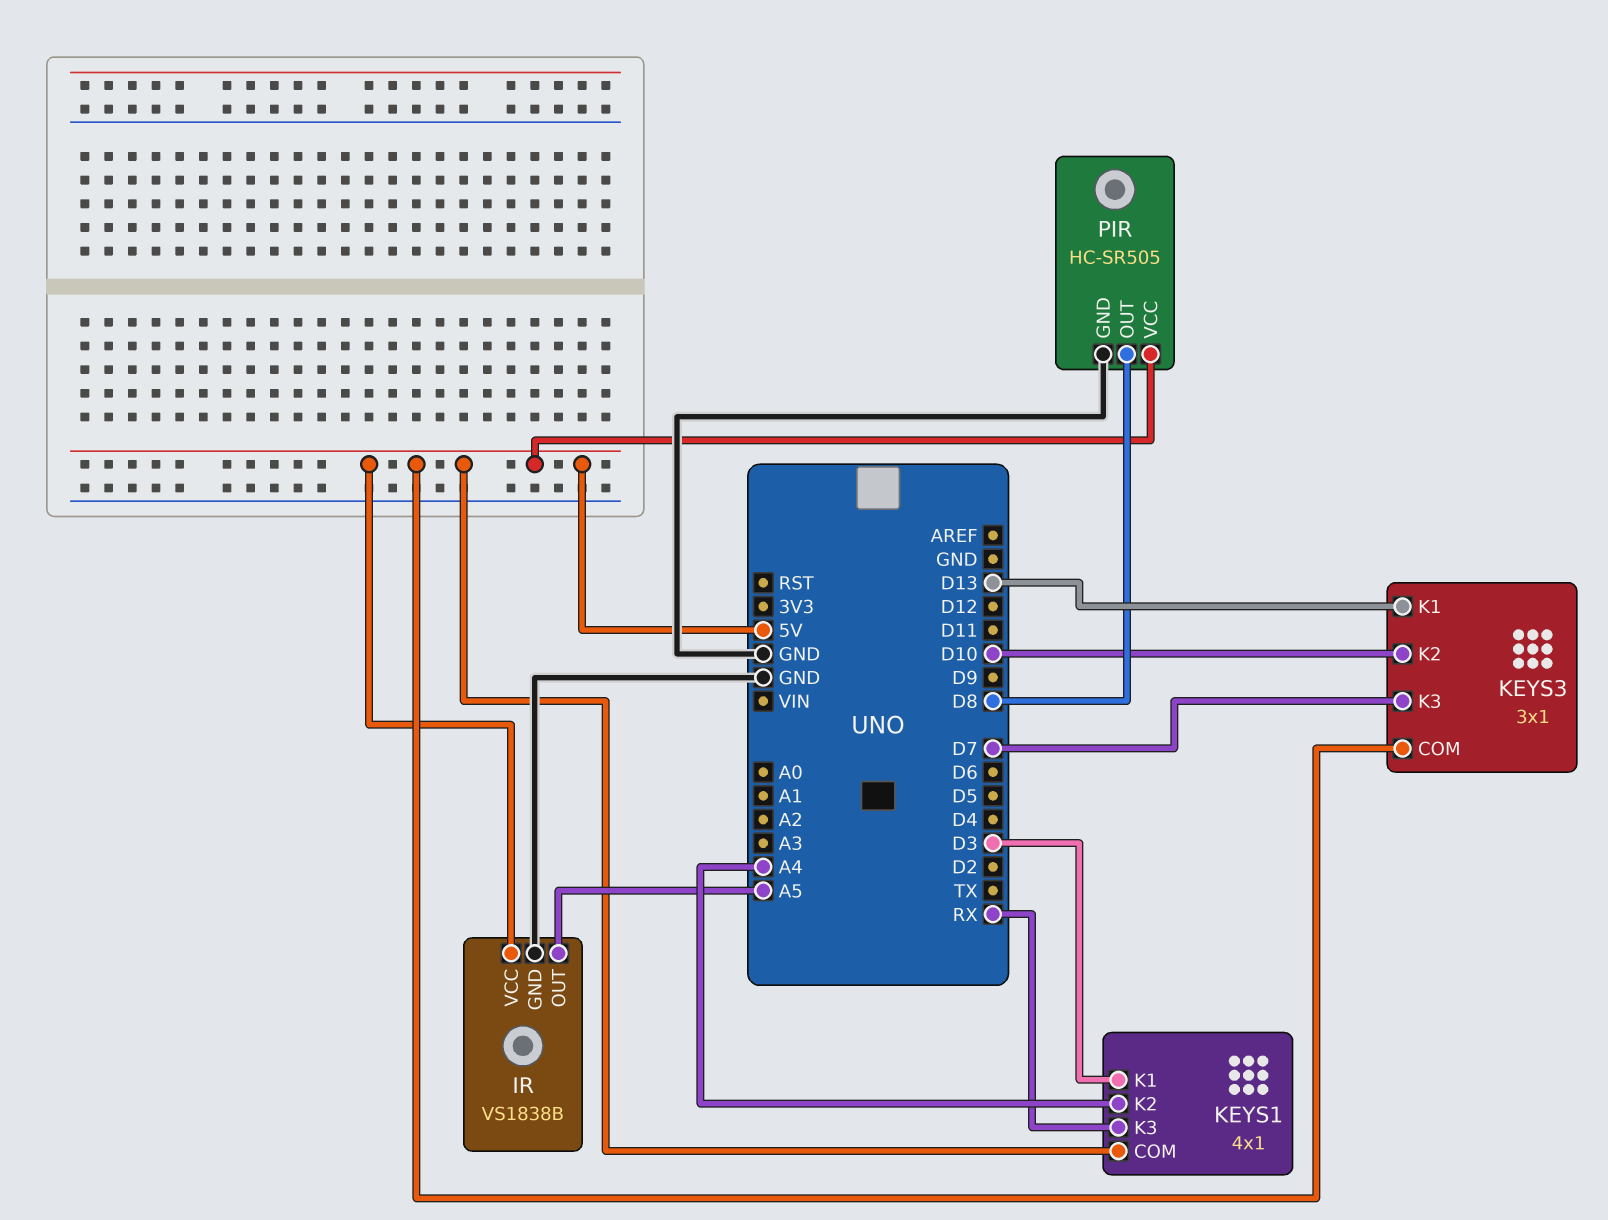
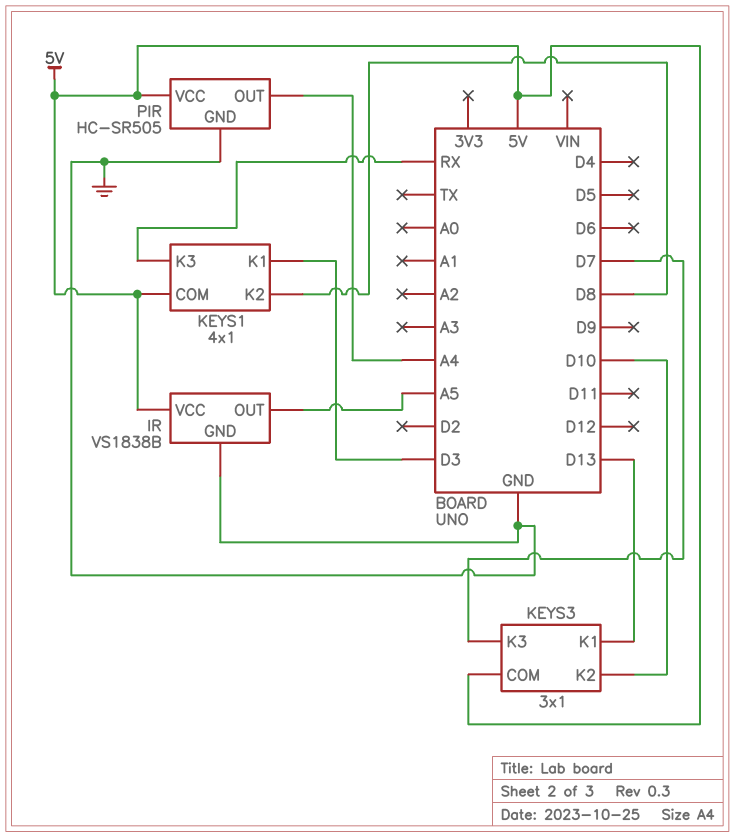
KEYS1 pin K2: A4 -> D8
PIR pin OUT: D8 -> A4

